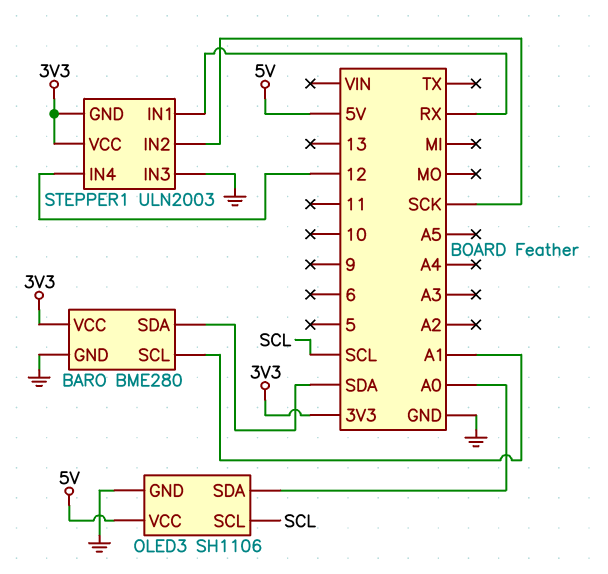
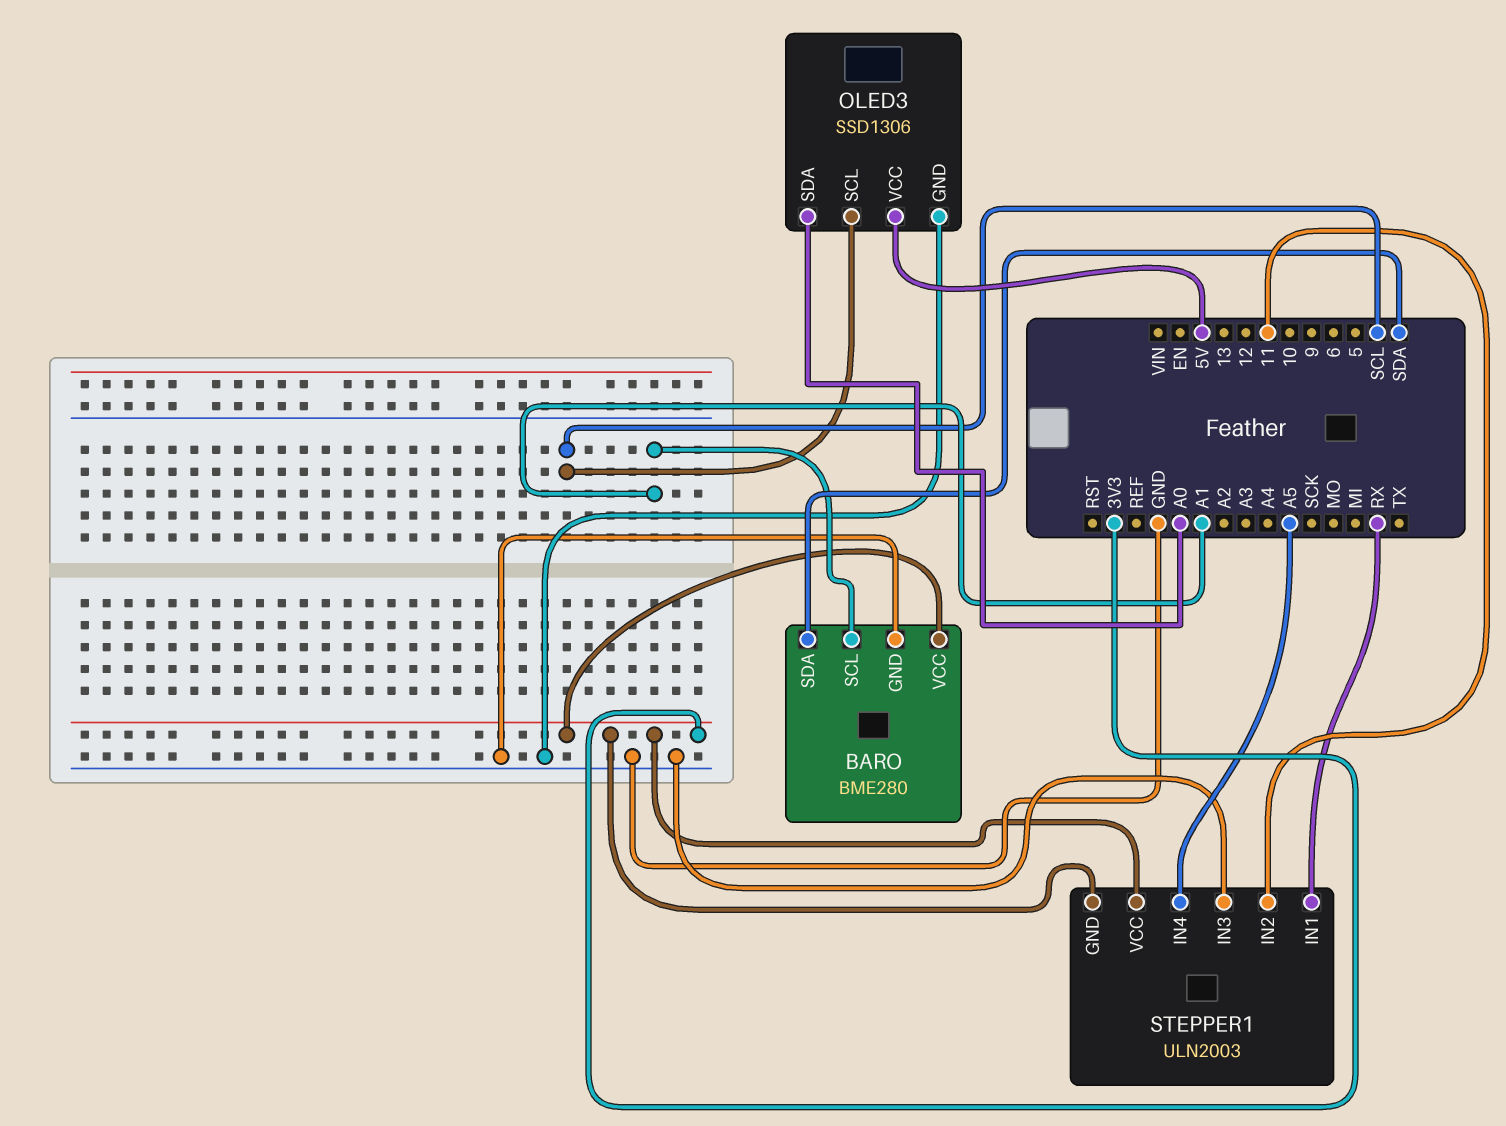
OLED3: SH1106 -> SSD1306
STEPPER1 pin IN2: SCK -> 11
STEPPER1 pin IN4: 12 -> A5

